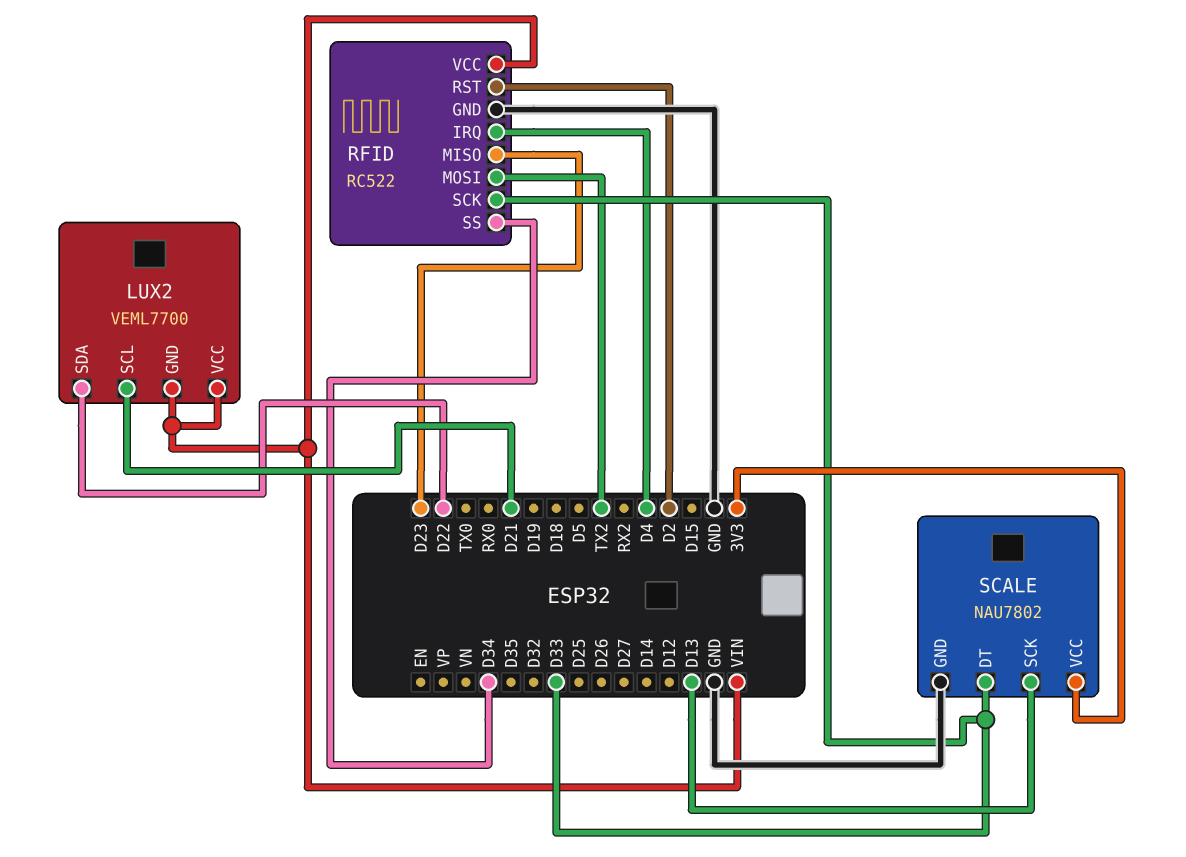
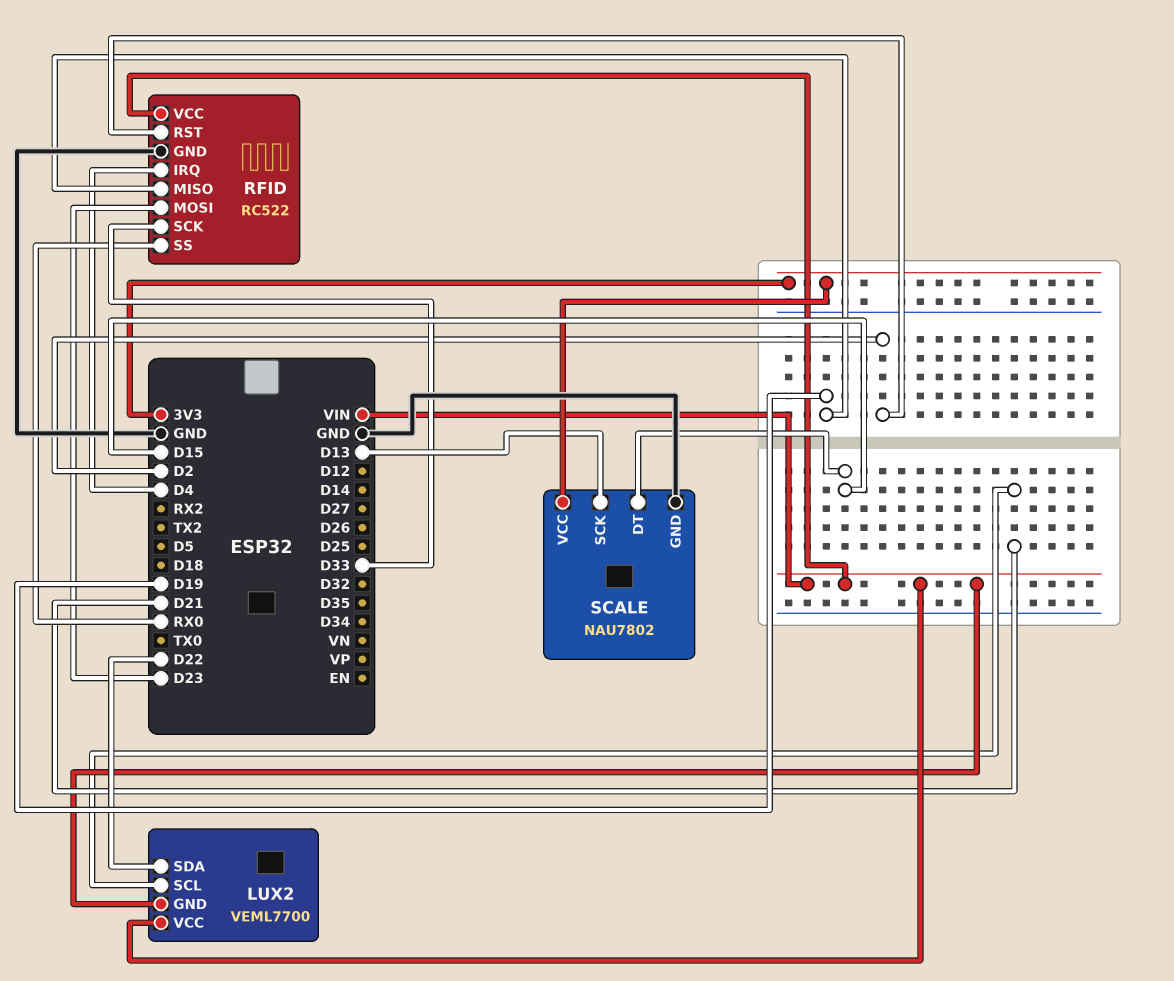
RFID pin MISO: D23 -> D19
RFID pin MOSI: TX2 -> D23
RFID pin SS: D34 -> RX0
SCALE pin DT: D33 -> D15

